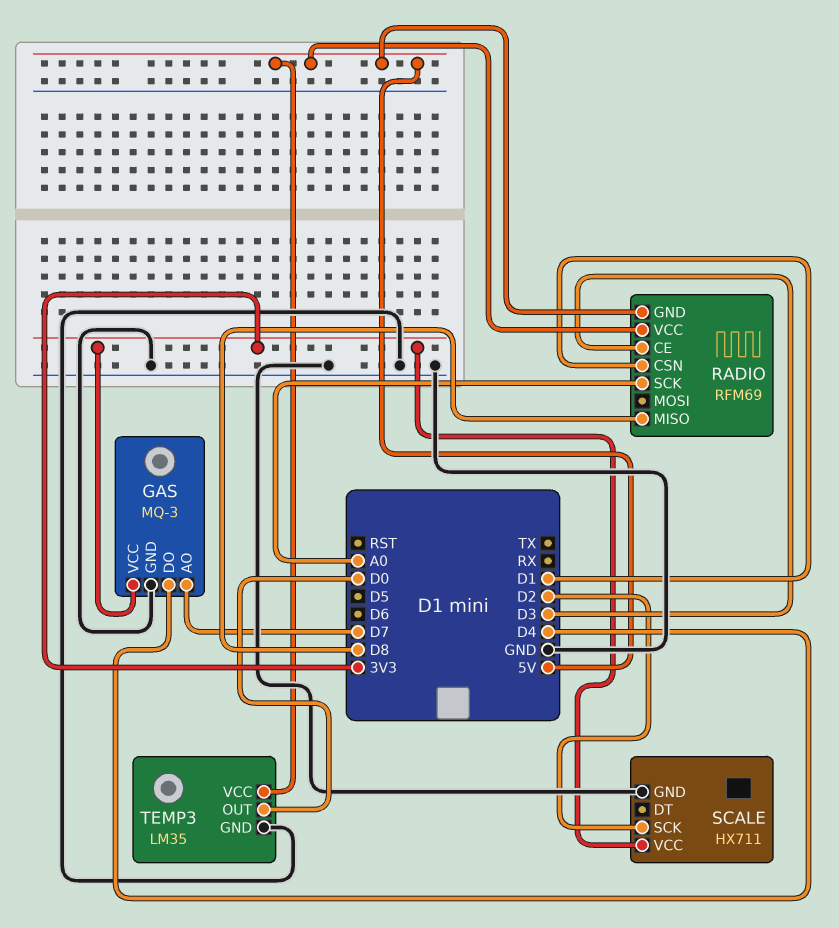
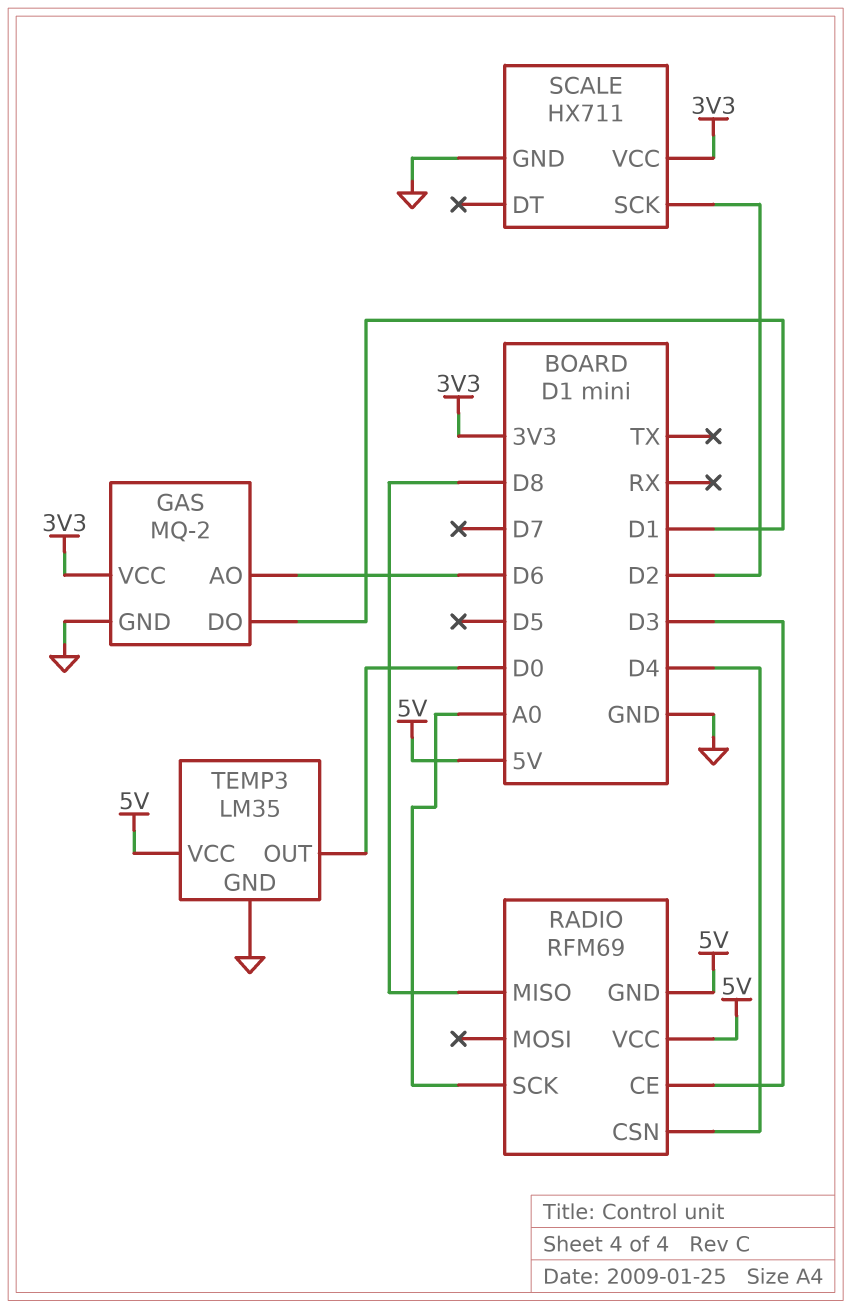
GAS: MQ-3 -> MQ-2
GAS pin AO: D7 -> D6
GAS pin DO: D4 -> D1
RADIO pin CSN: D1 -> D4

